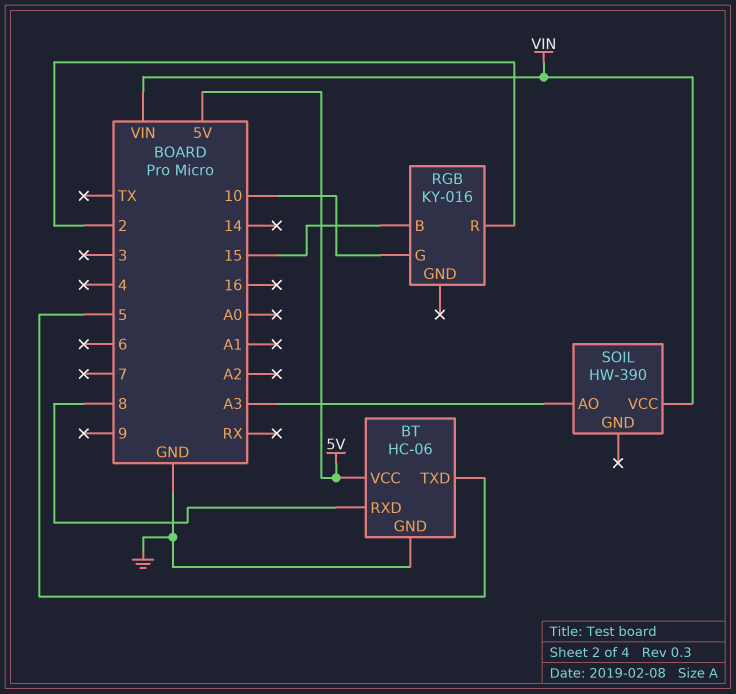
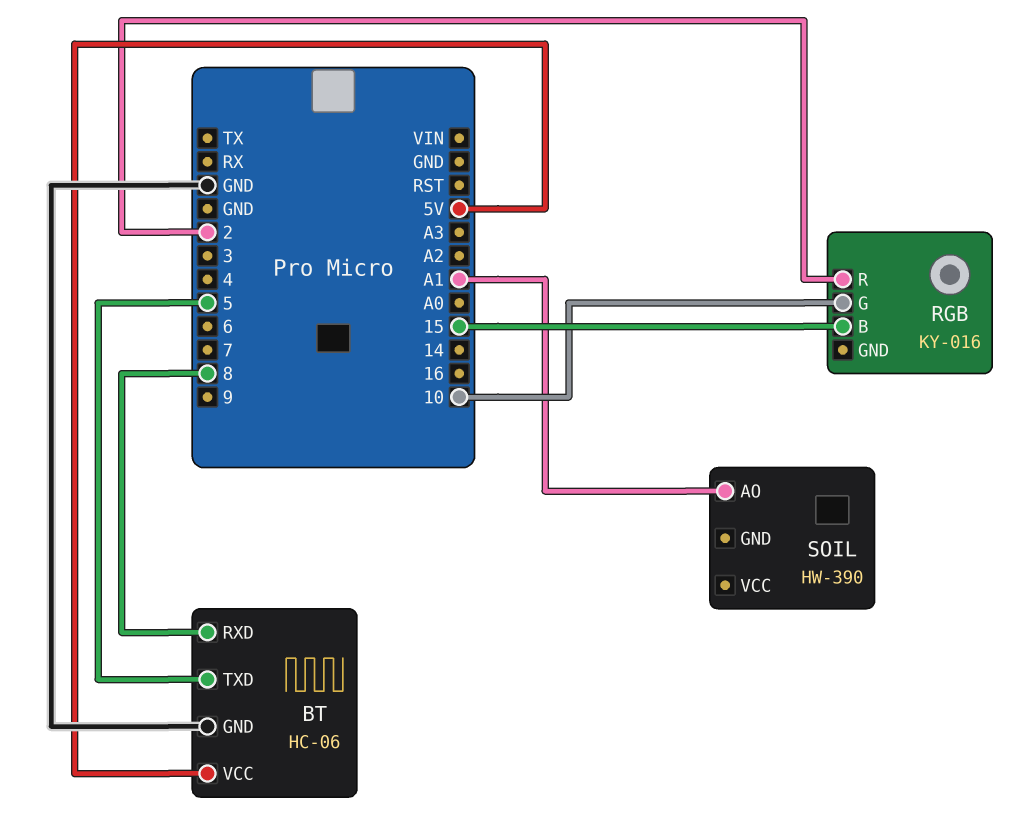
SOIL pin AO: A3 -> A1
SOIL pin VCC: VIN -> none

